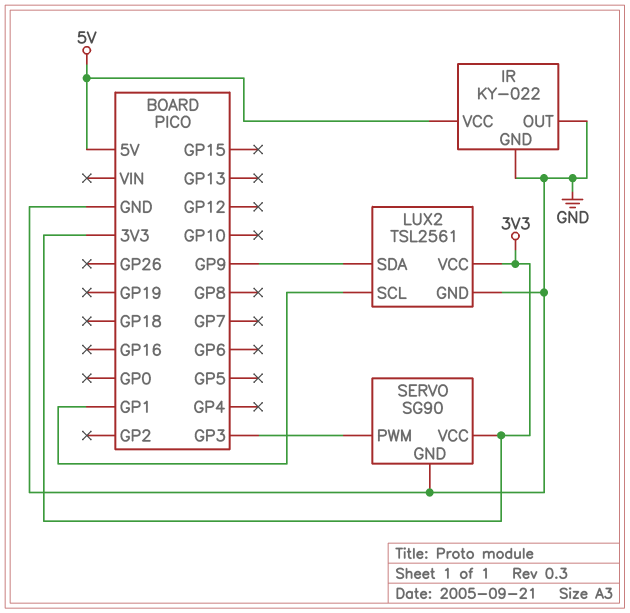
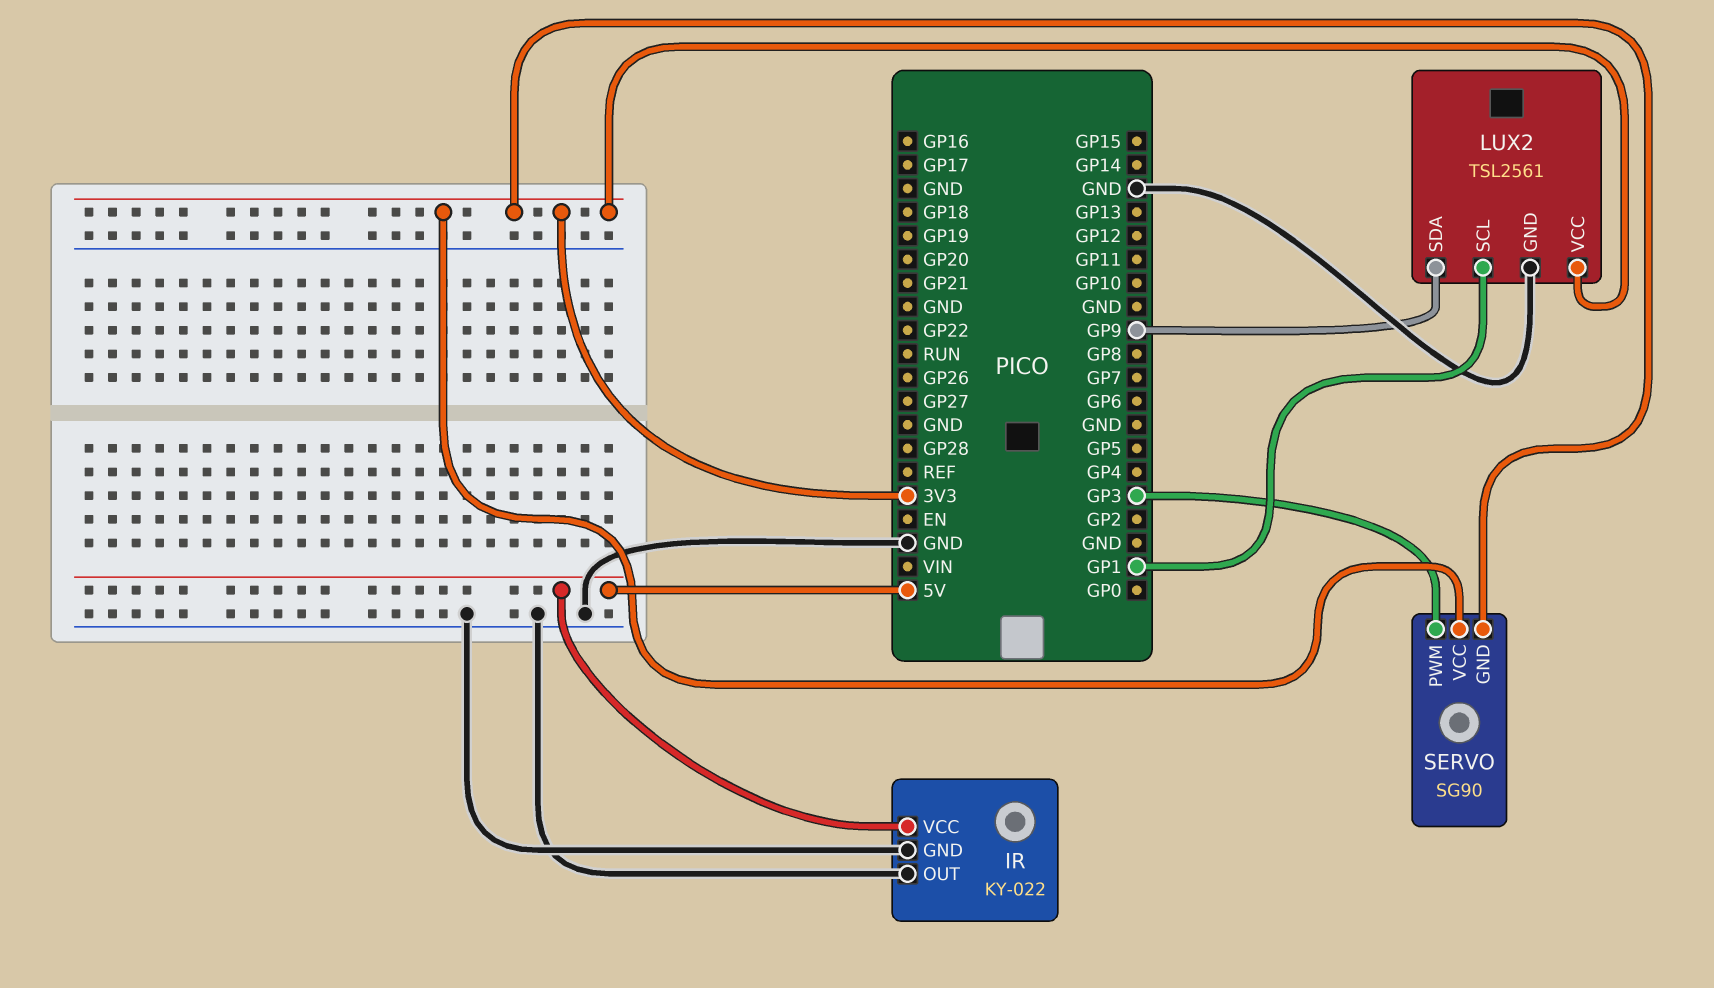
SERVO pin GND: GND -> 3V3

